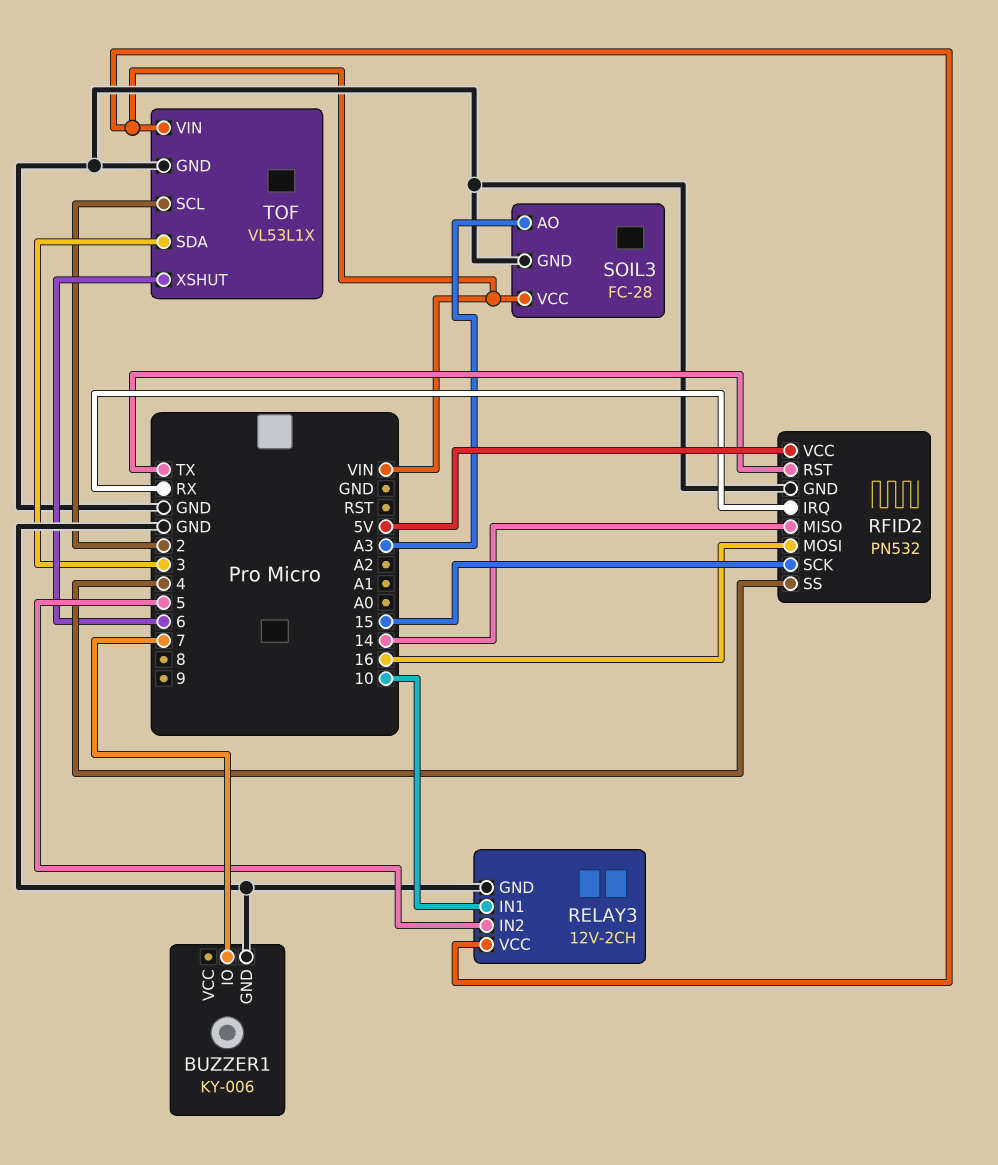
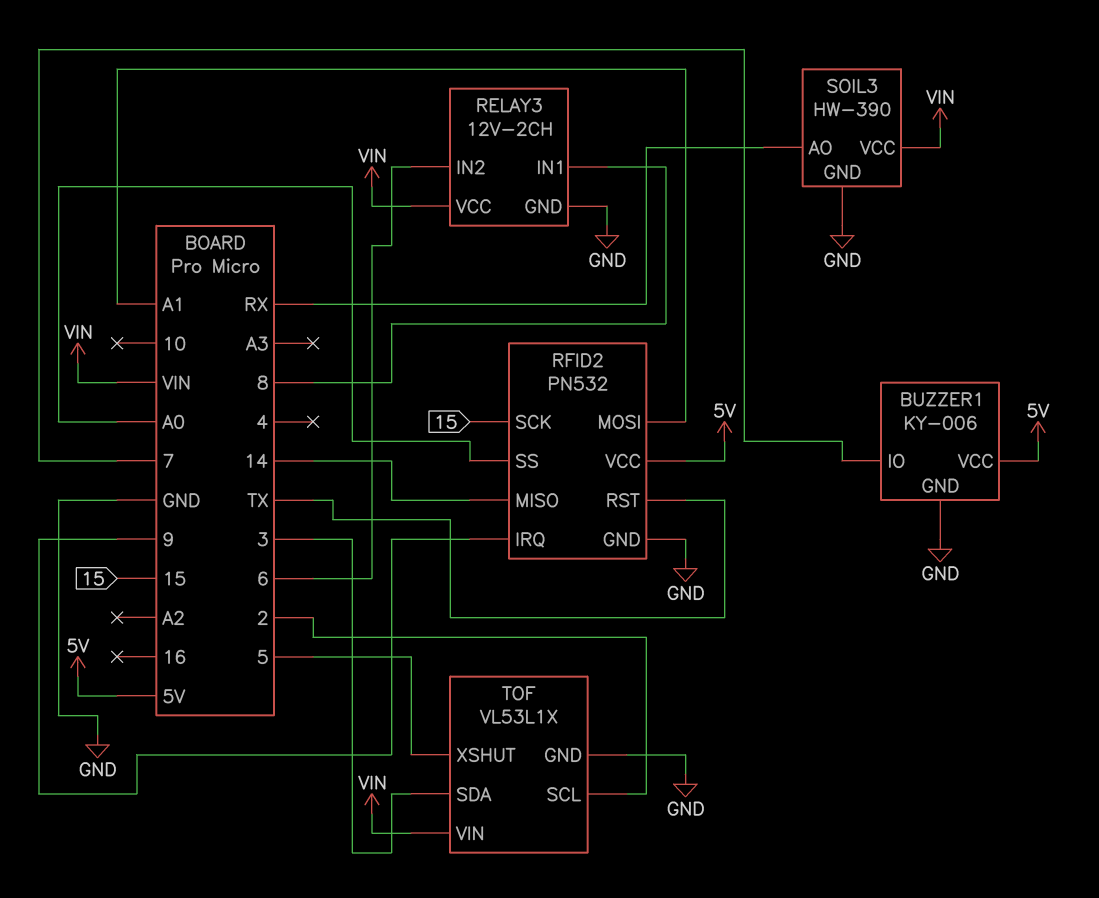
BUZZER1 pin VCC: none -> 5V
RELAY3 pin IN1: 10 -> 8
RELAY3 pin IN2: 5 -> 6
RFID2 pin IRQ: RX -> 9
RFID2 pin MOSI: 16 -> A1
RFID2 pin SS: 4 -> A0
SOIL3: FC-28 -> HW-390
SOIL3 pin AO: A3 -> RX
TOF pin XSHUT: 6 -> 5

